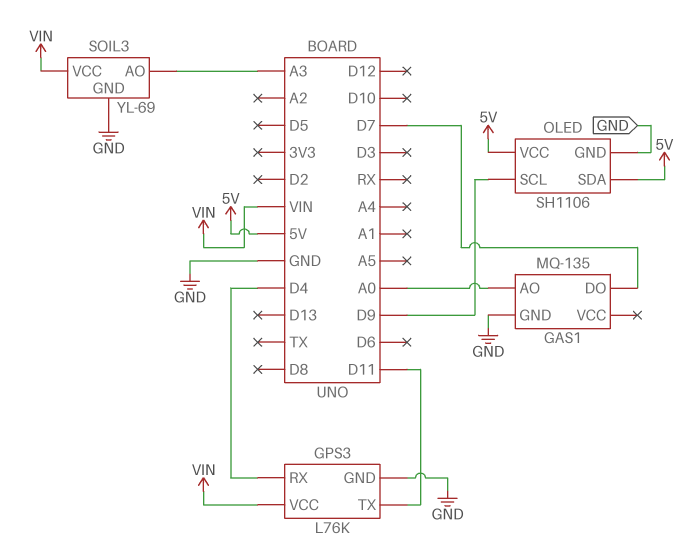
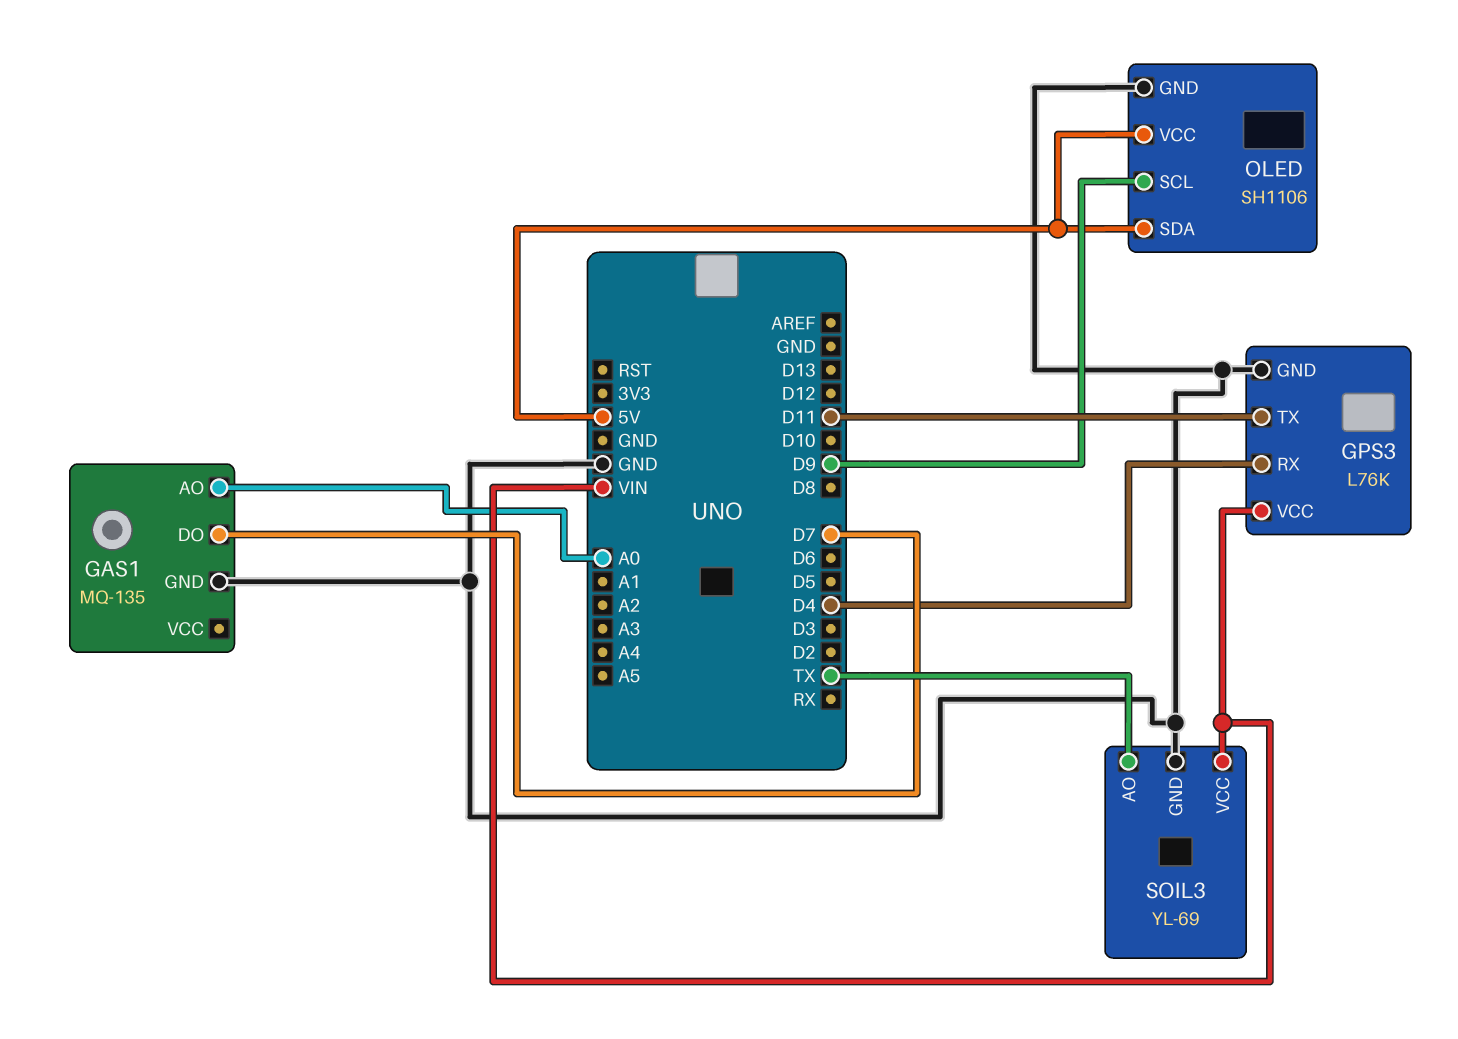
SOIL3 pin AO: A3 -> TX

